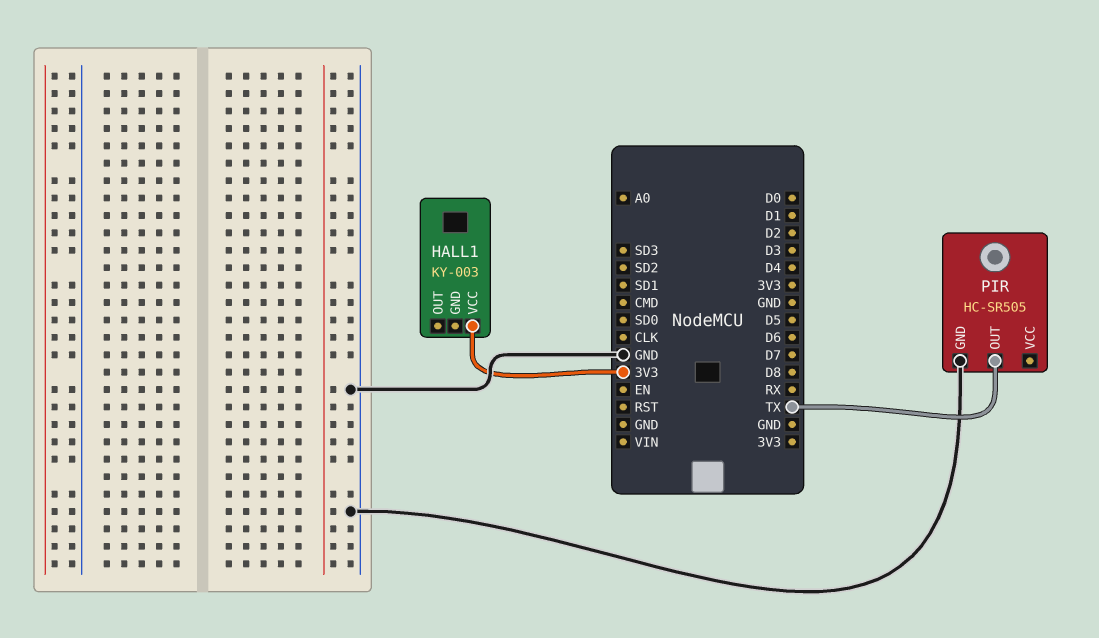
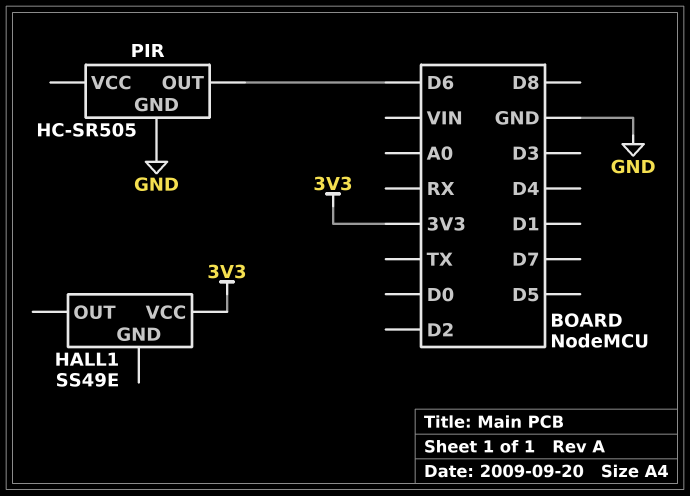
HALL1: KY-003 -> SS49E
PIR pin OUT: TX -> D6

